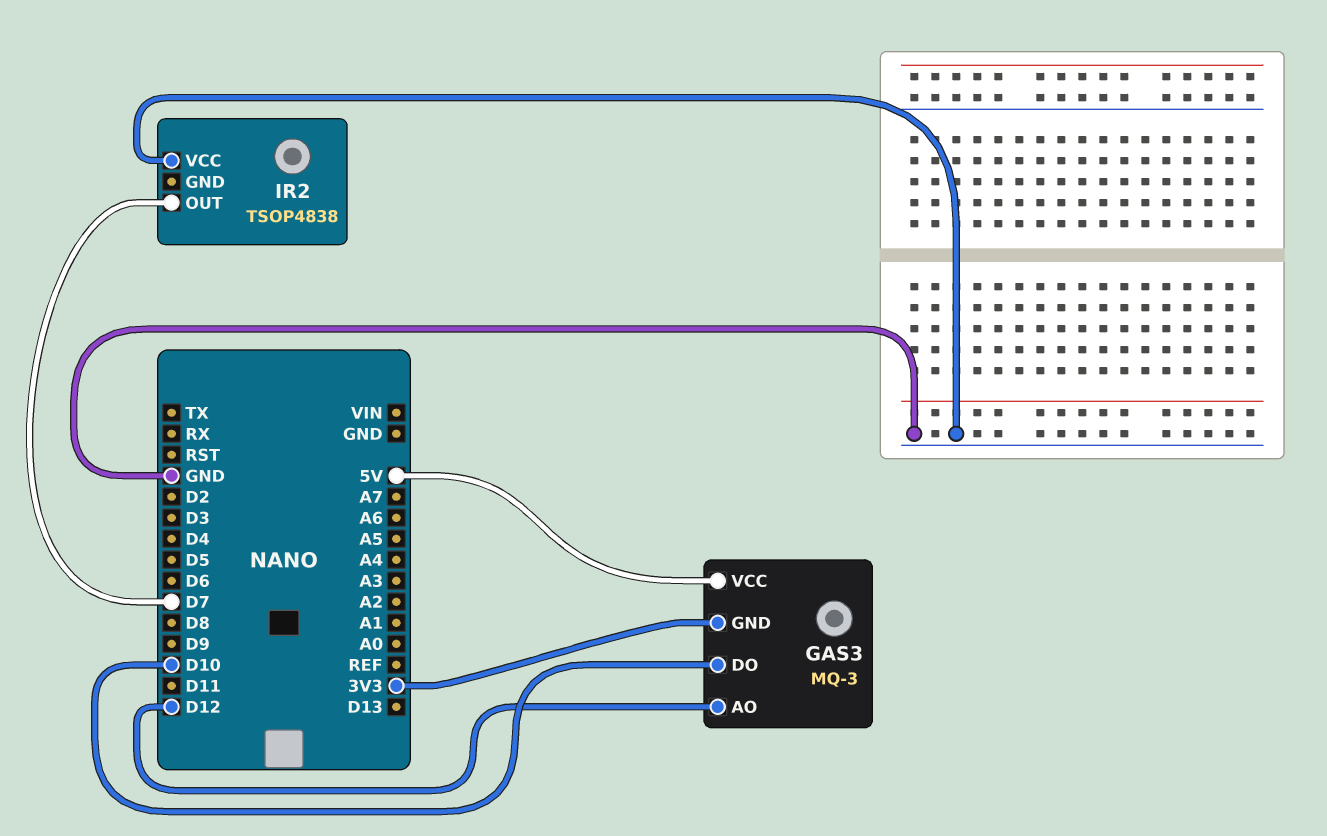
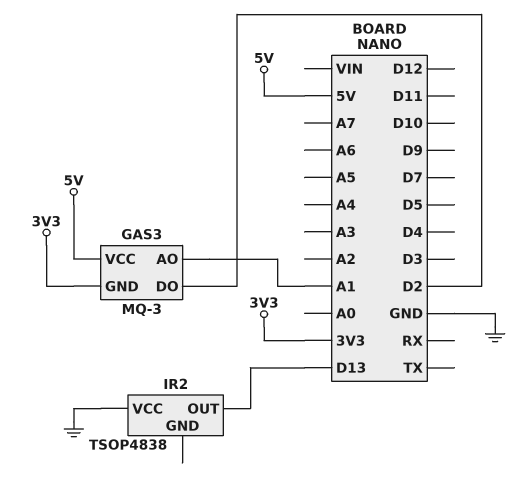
GAS3 pin AO: D12 -> A1
GAS3 pin DO: D10 -> D2
IR2 pin OUT: D7 -> D13

